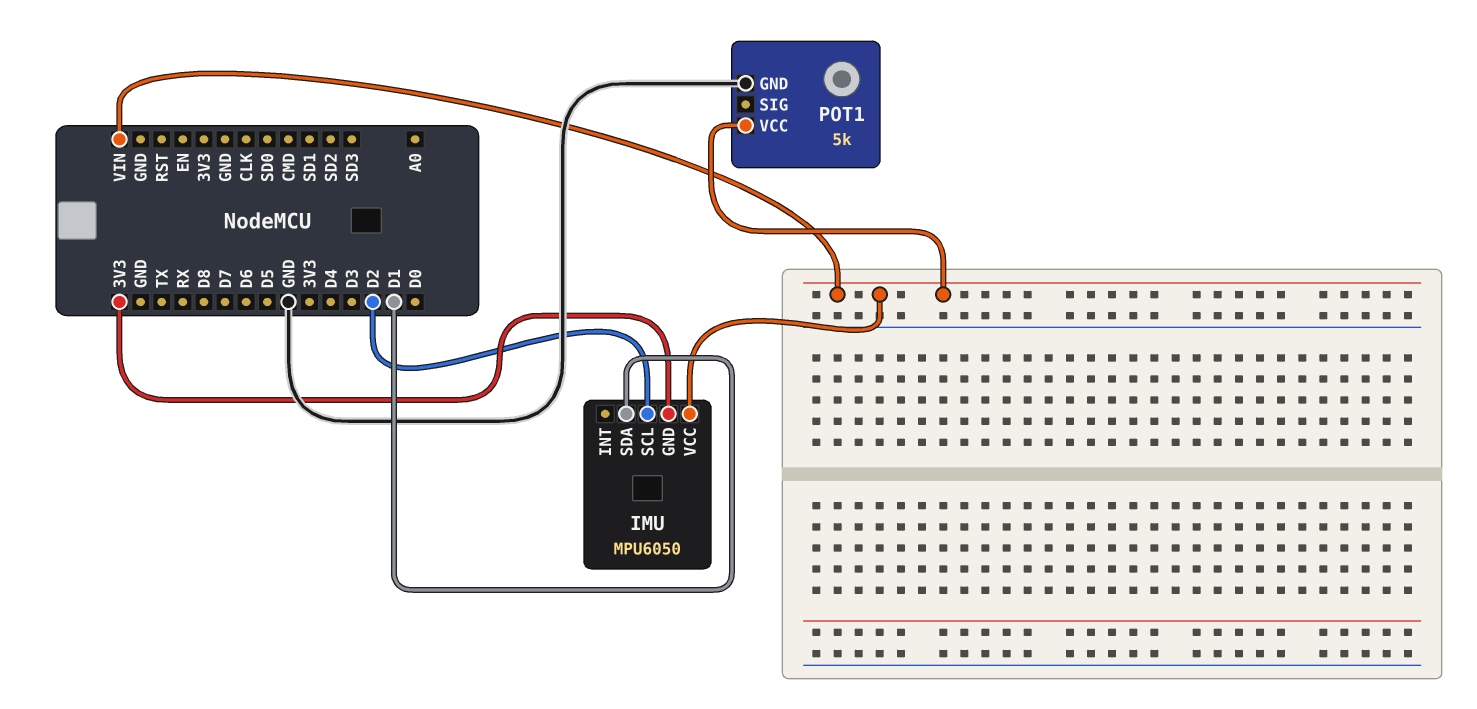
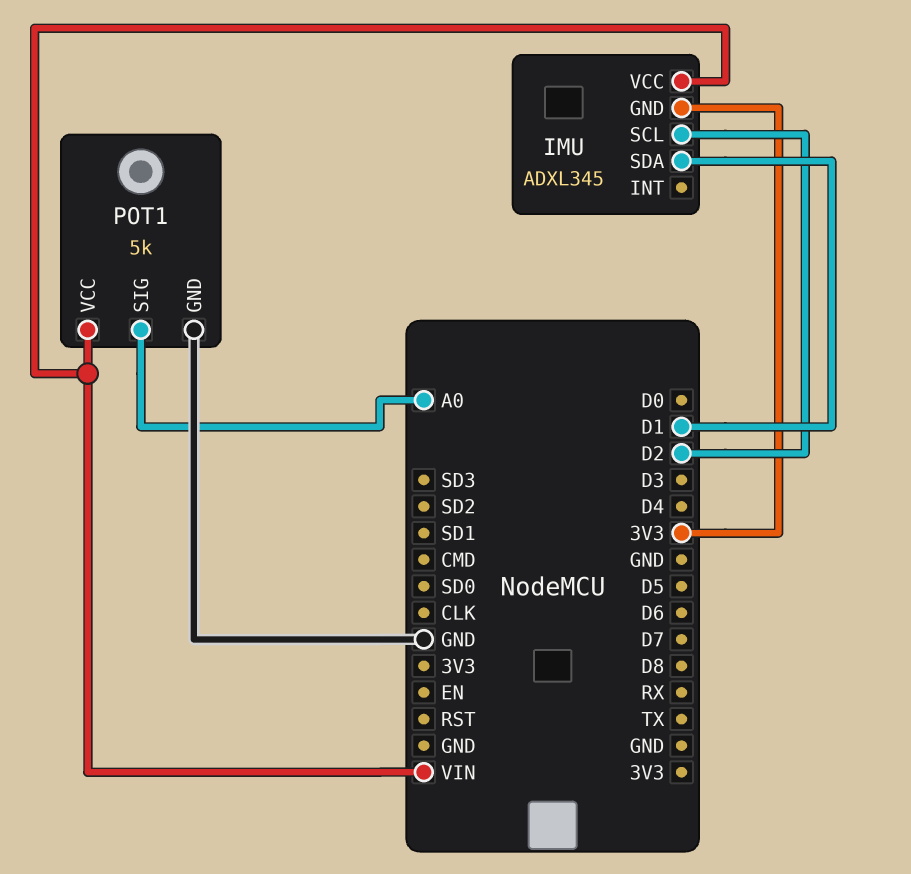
IMU: MPU6050 -> ADXL345
POT1 pin SIG: none -> A0

